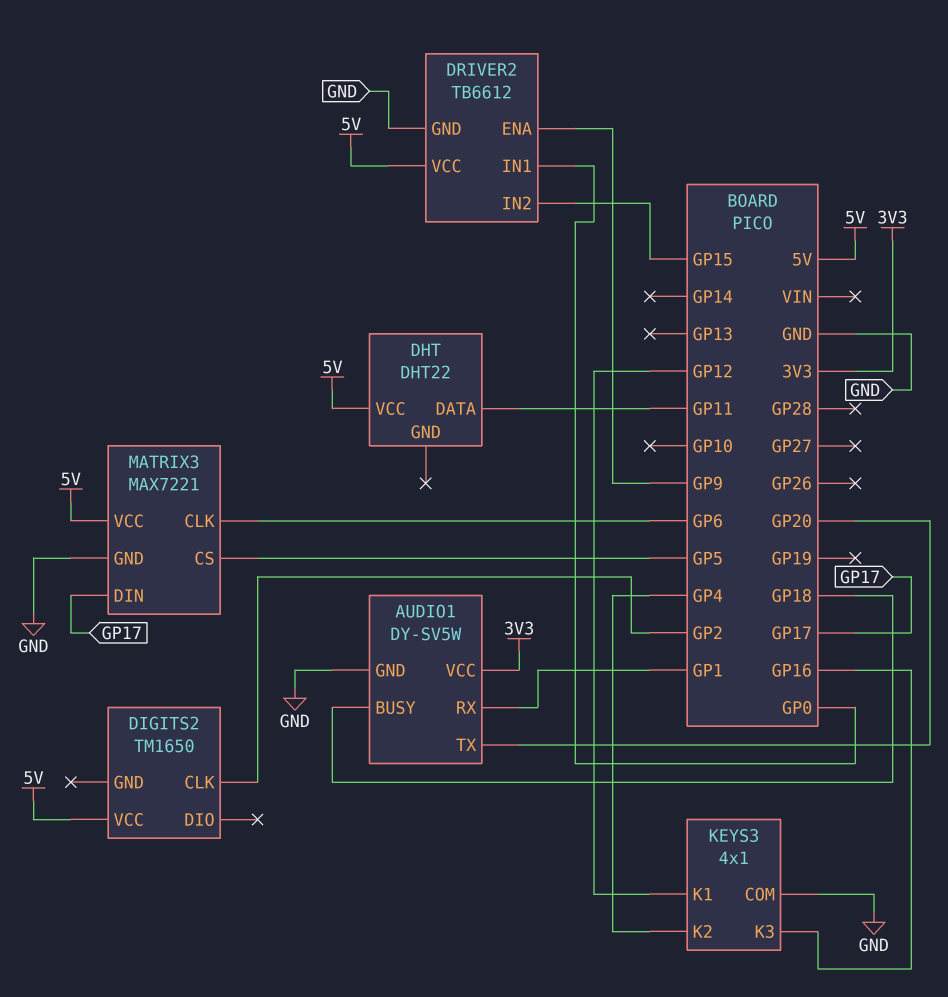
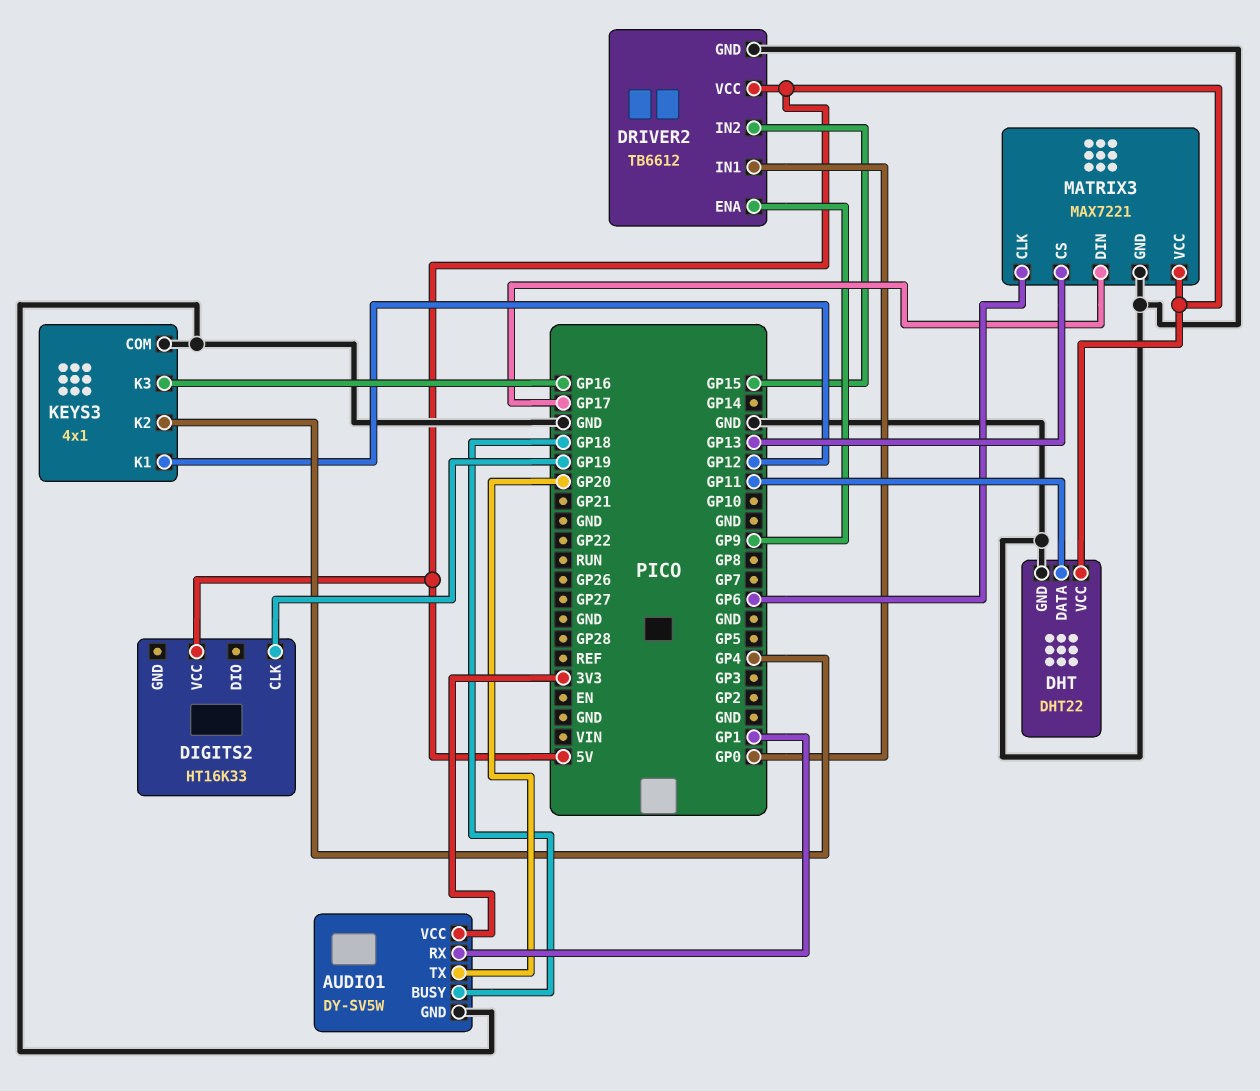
DHT pin GND: none -> GND
DIGITS2: TM1650 -> HT16K33
DIGITS2 pin CLK: GP2 -> GP19
MATRIX3 pin CS: GP5 -> GP13

